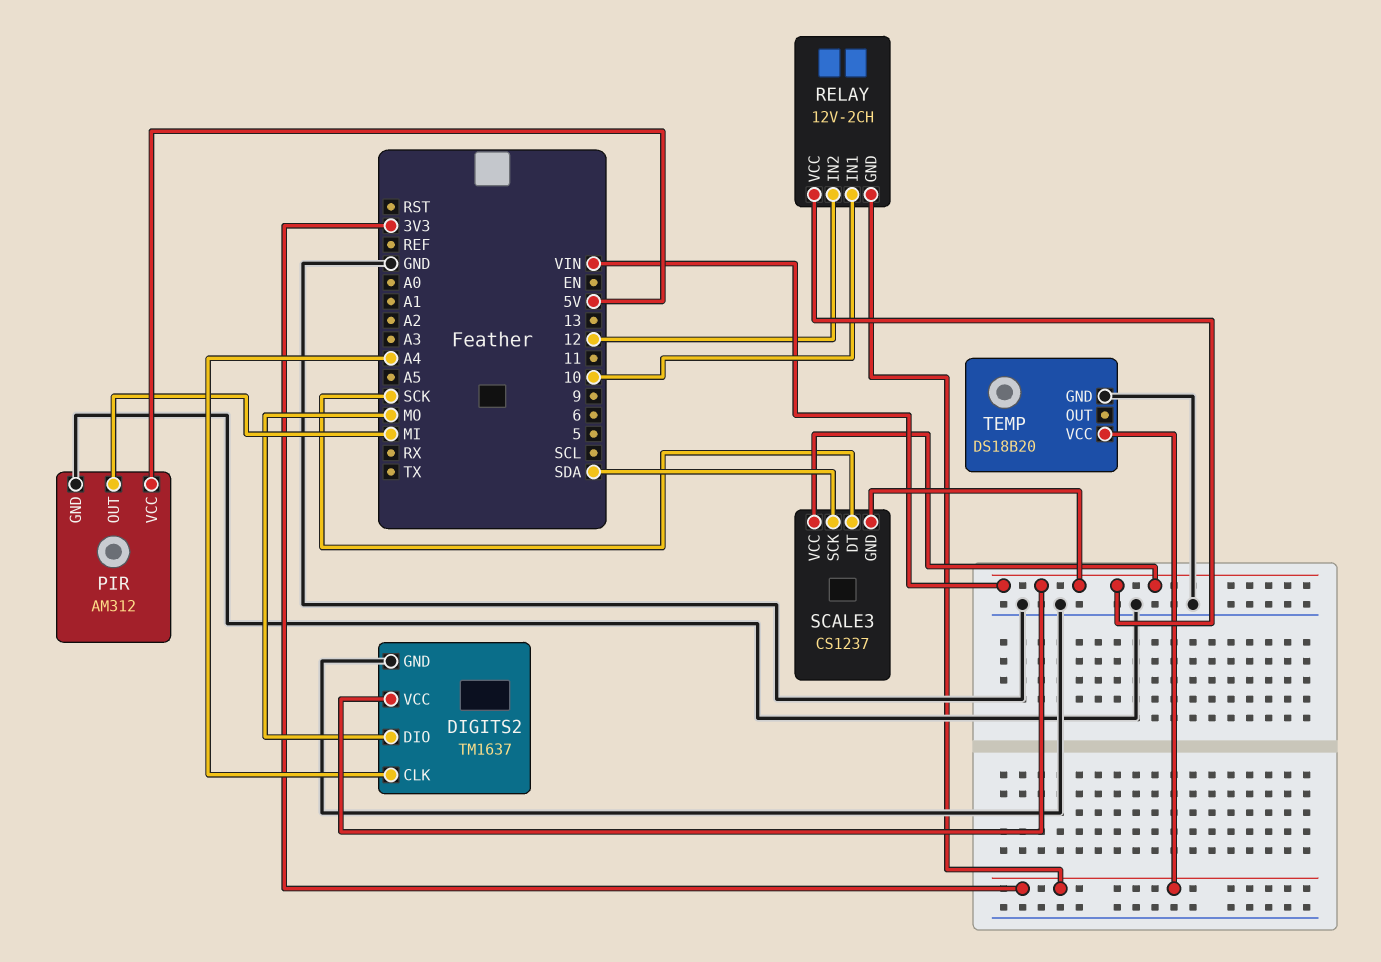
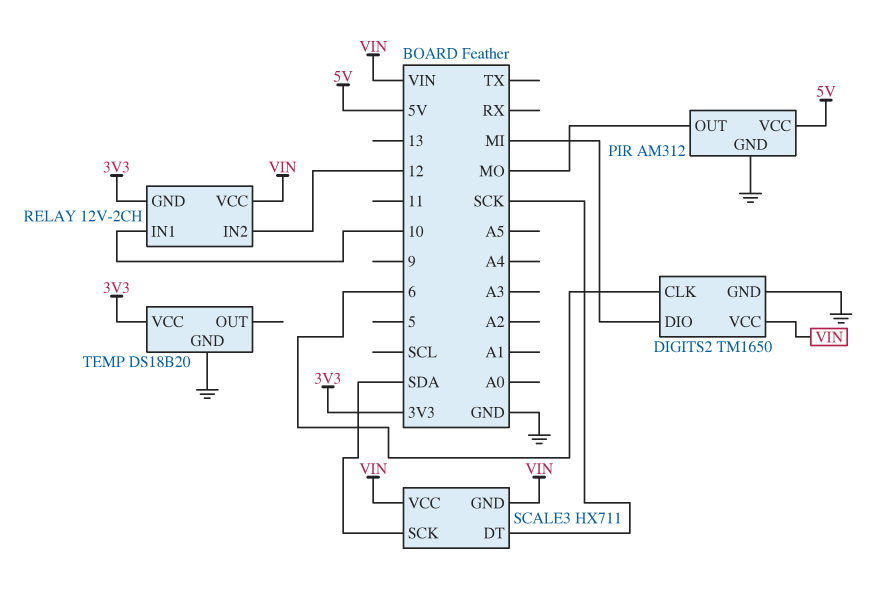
DIGITS2: TM1637 -> TM1650
DIGITS2 pin CLK: A4 -> 6
DIGITS2 pin DIO: MO -> MI
PIR pin OUT: MI -> MO
SCALE3: CS1237 -> HX711

